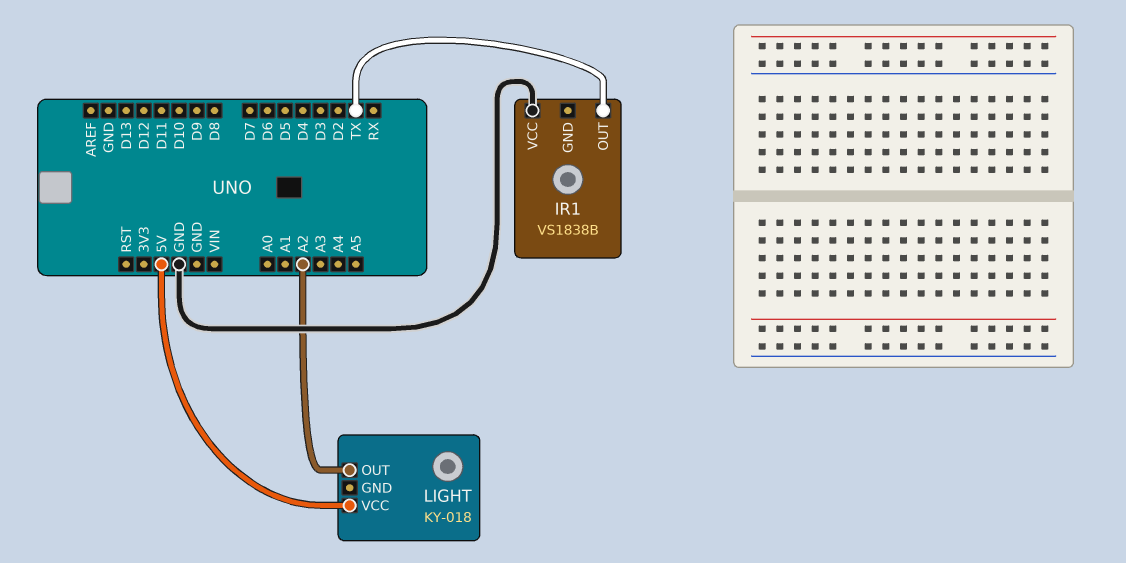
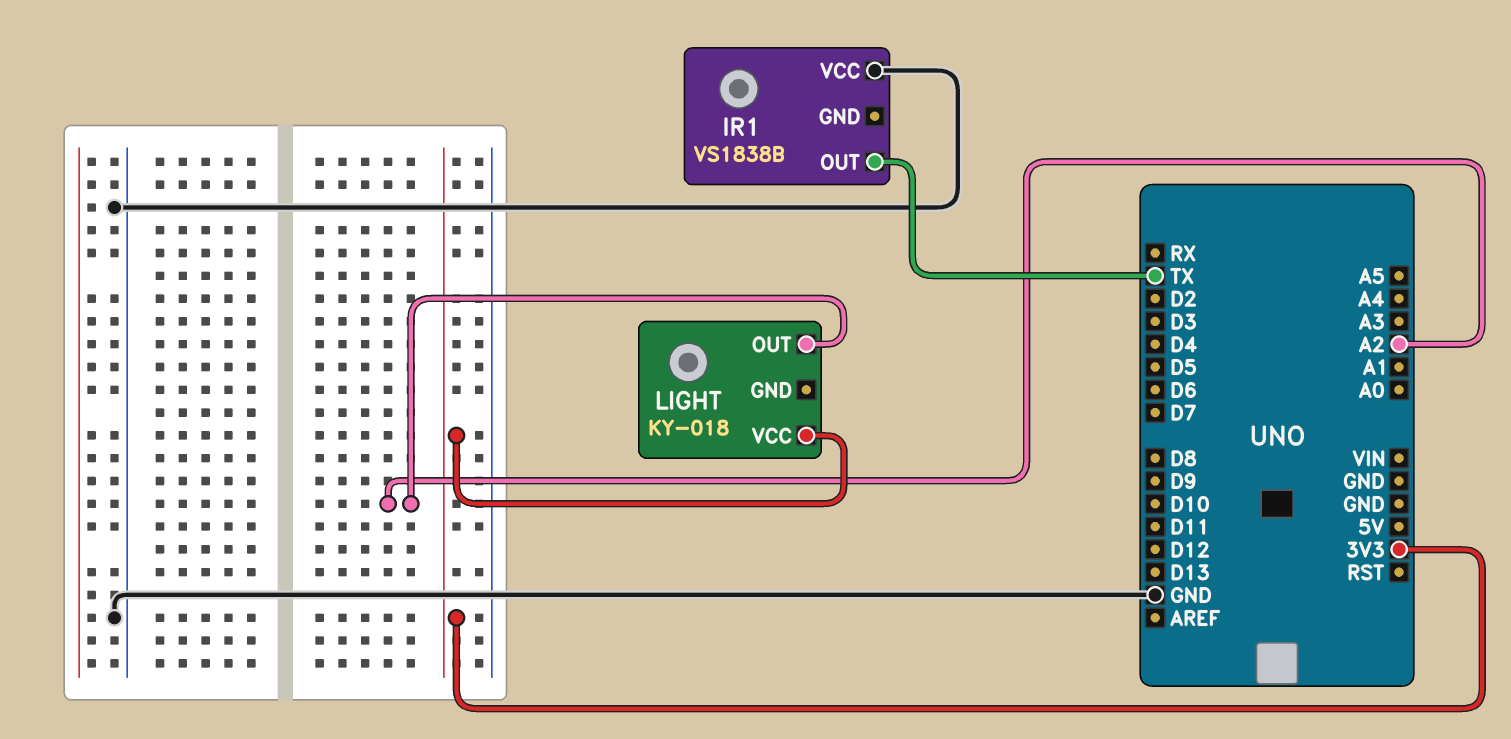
LIGHT pin VCC: 5V -> 3V3

